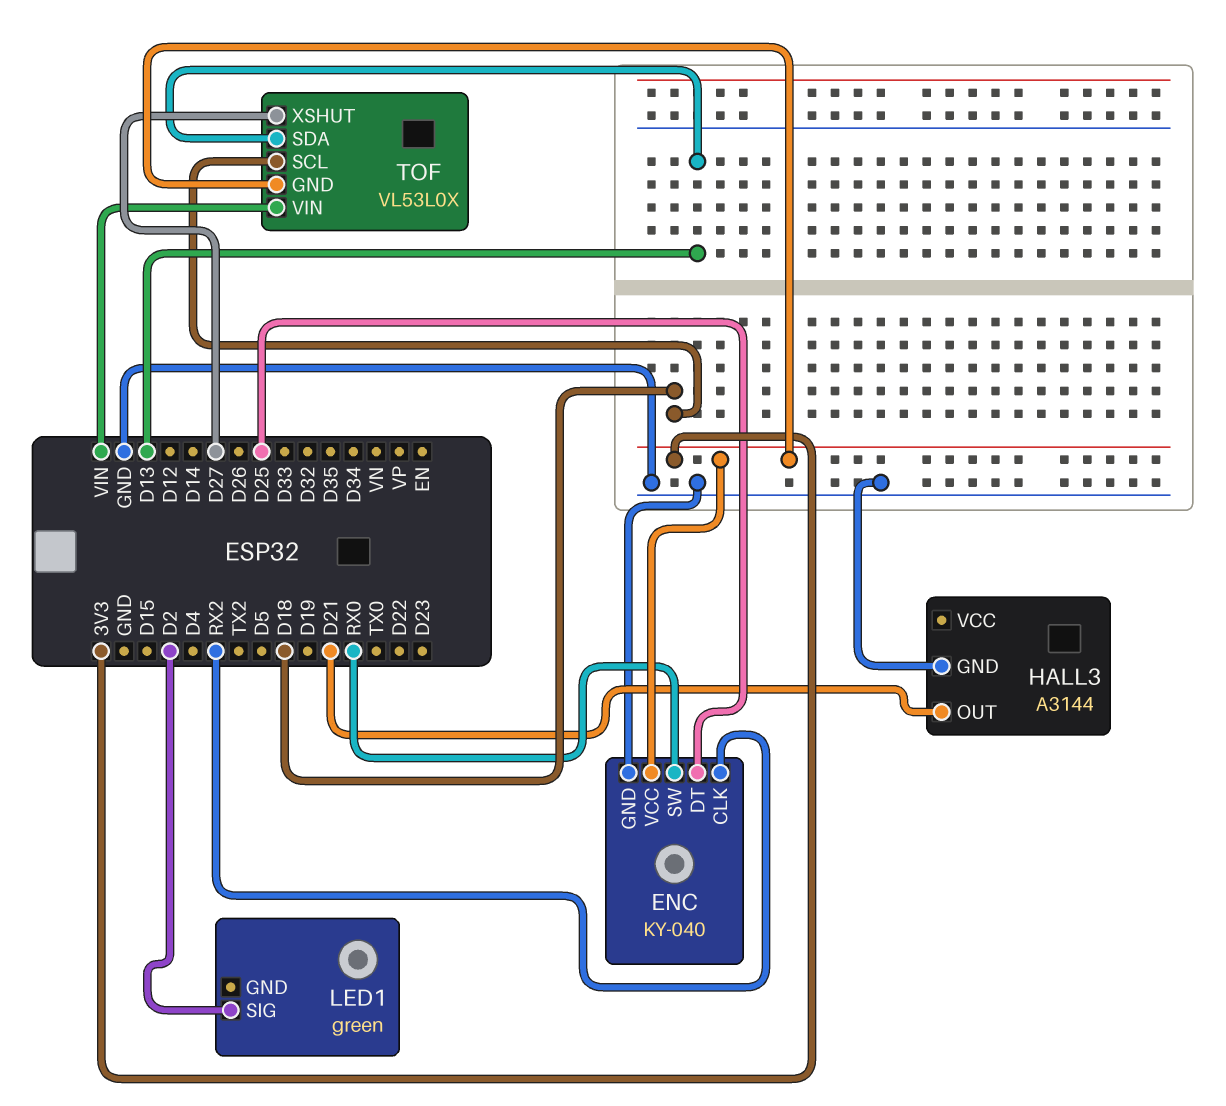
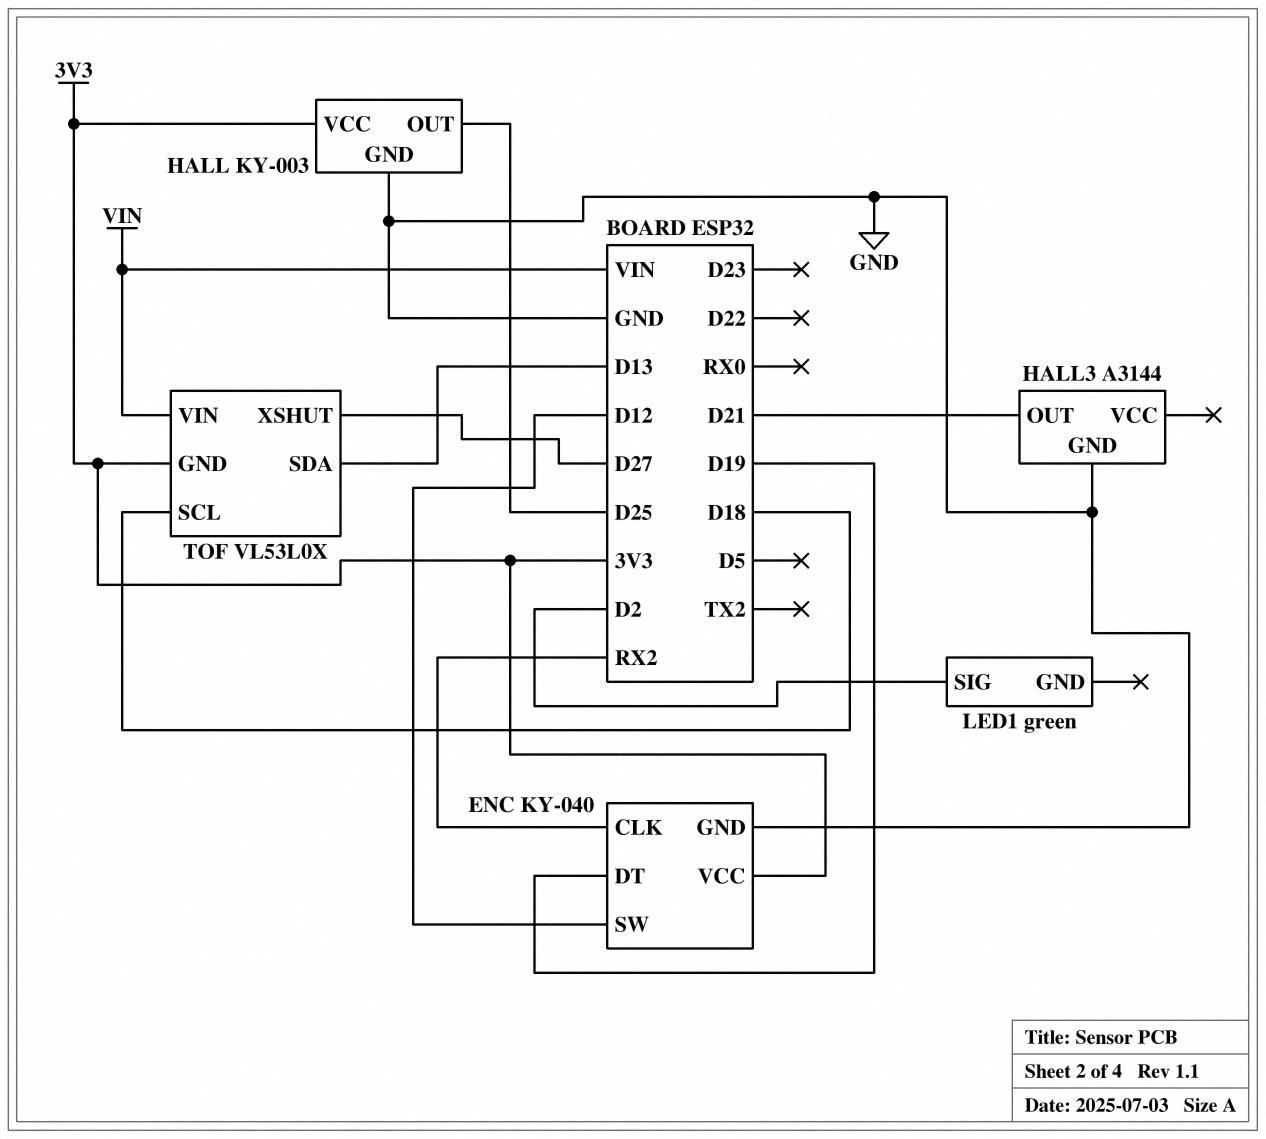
ENC pin DT: D25 -> D19
ENC pin SW: RX0 -> D12
HALL: none -> KY-003
HALL pin GND: none -> GND
HALL pin OUT: none -> D25
HALL pin VCC: none -> 3V3

